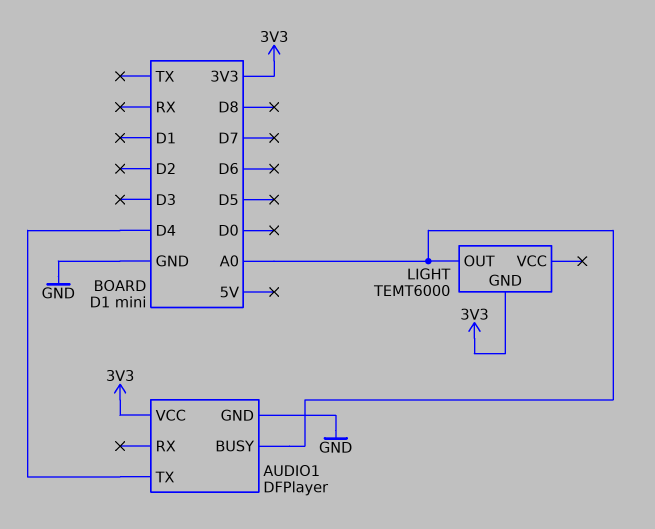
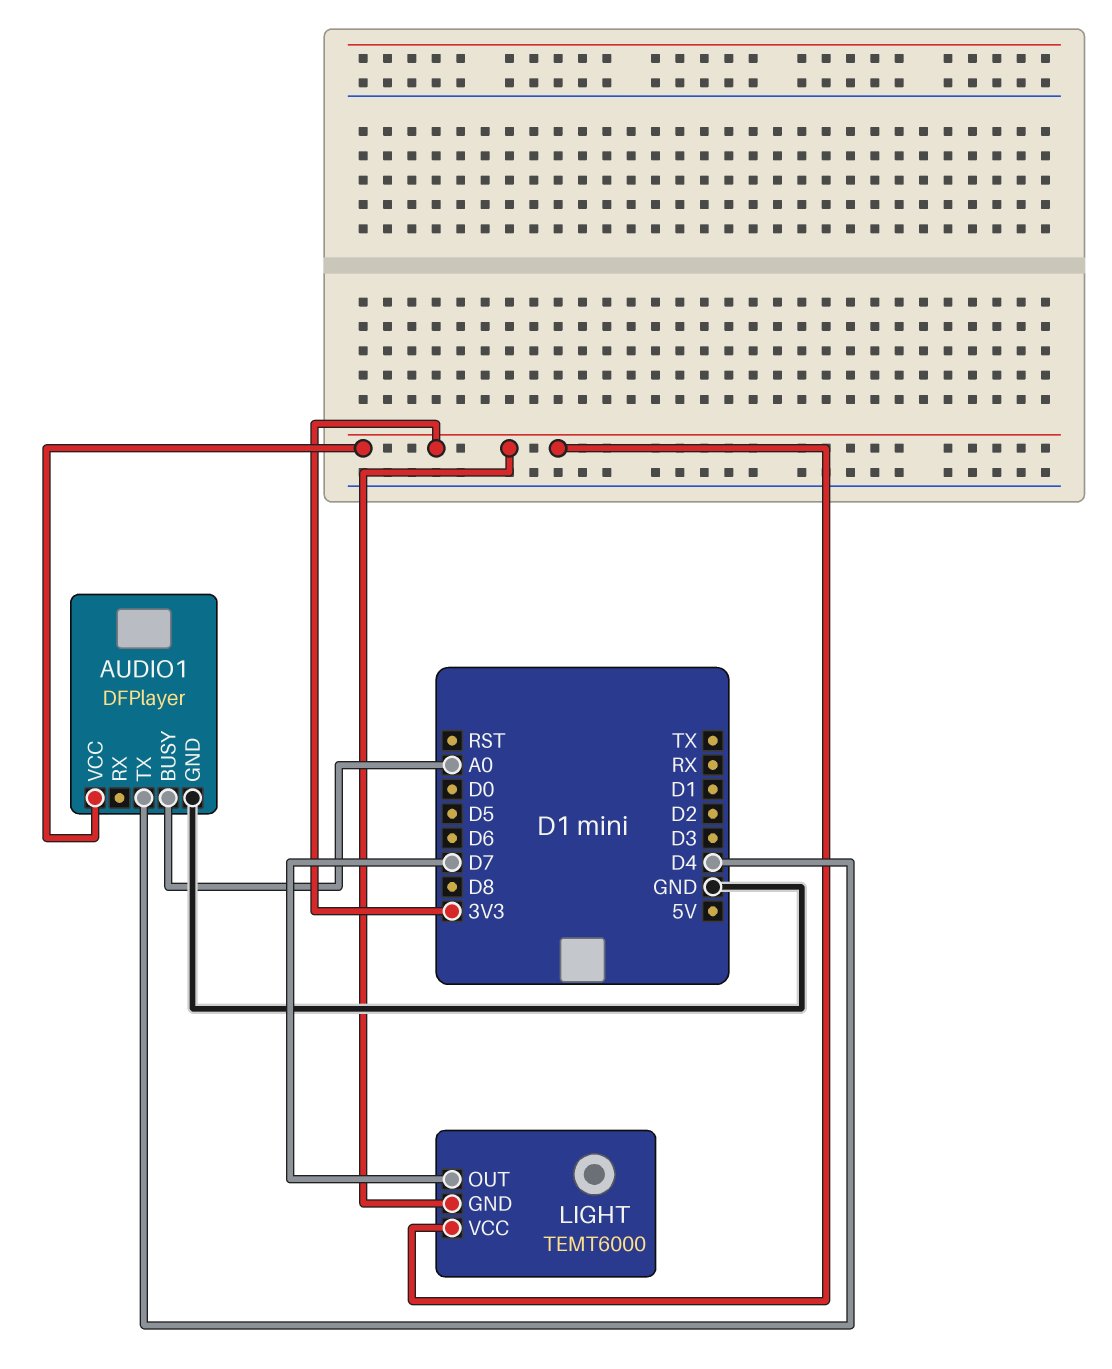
LIGHT pin OUT: A0 -> D7
LIGHT pin VCC: none -> 3V3

